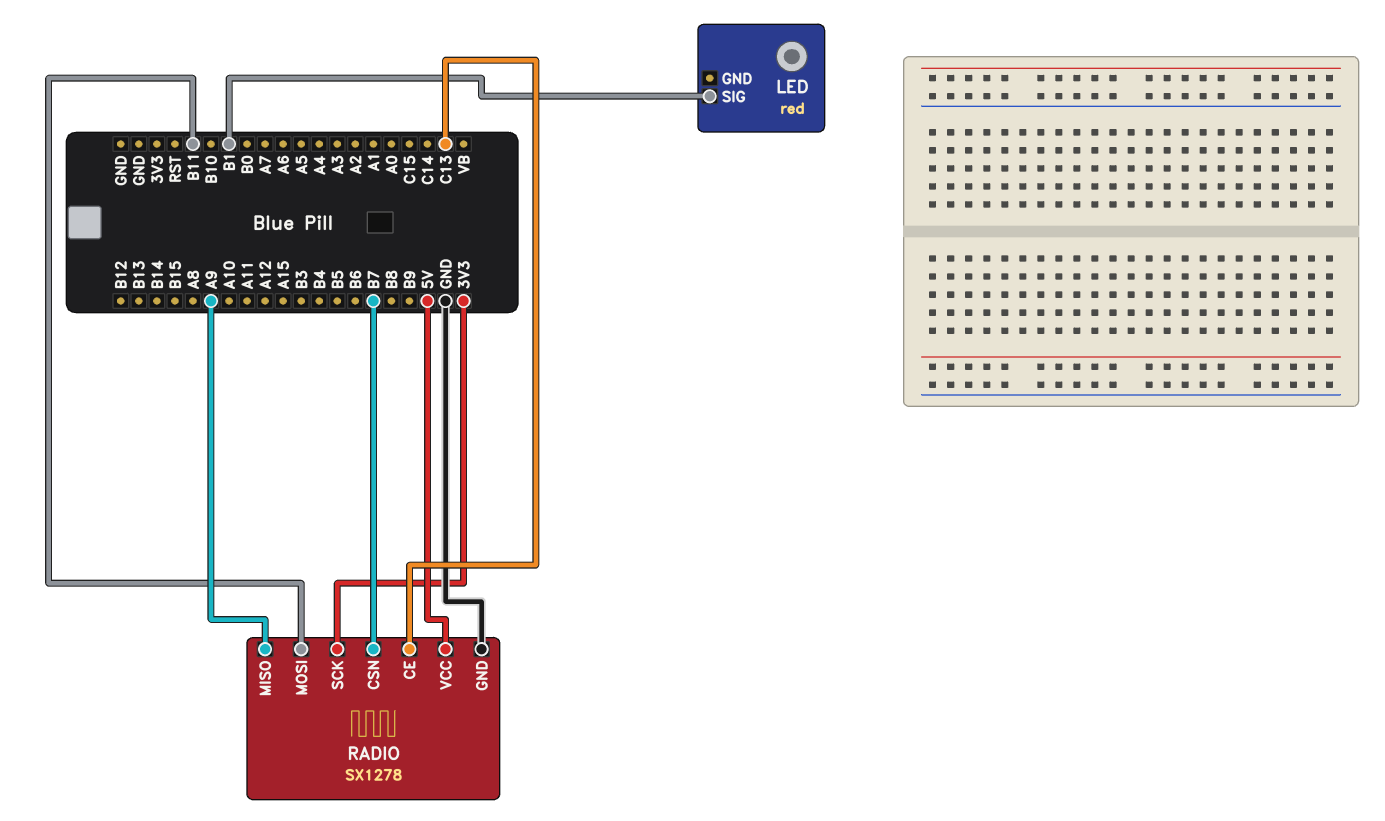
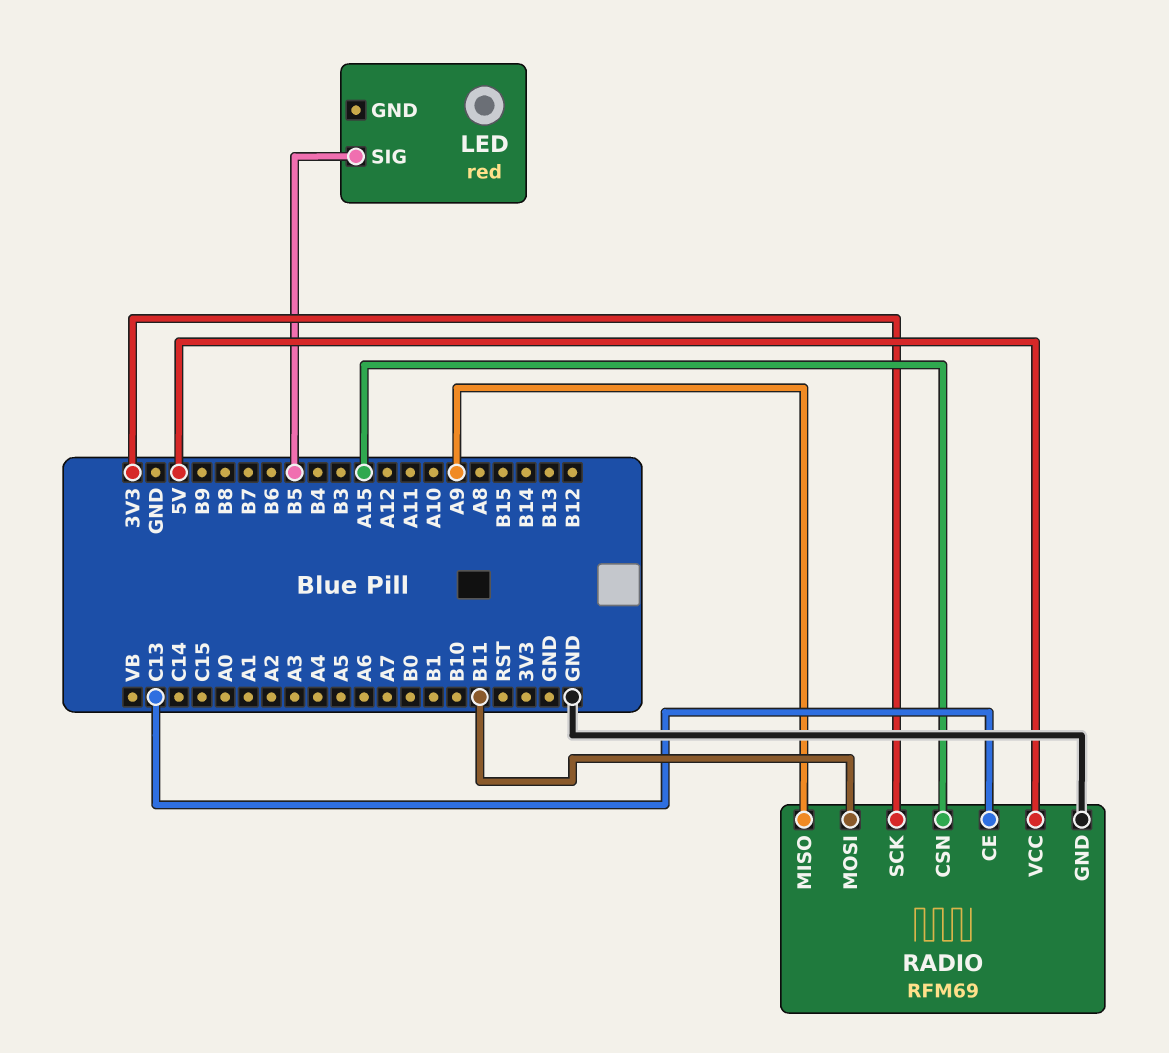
LED pin SIG: B1 -> B5
RADIO: SX1278 -> RFM69
RADIO pin CSN: B7 -> A15

